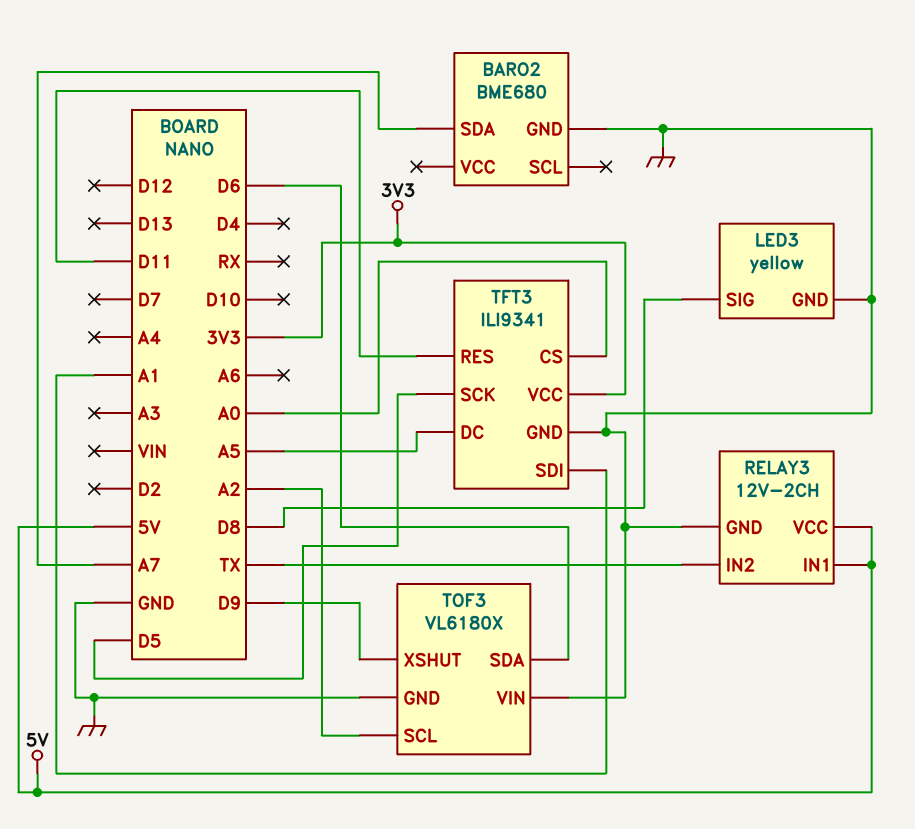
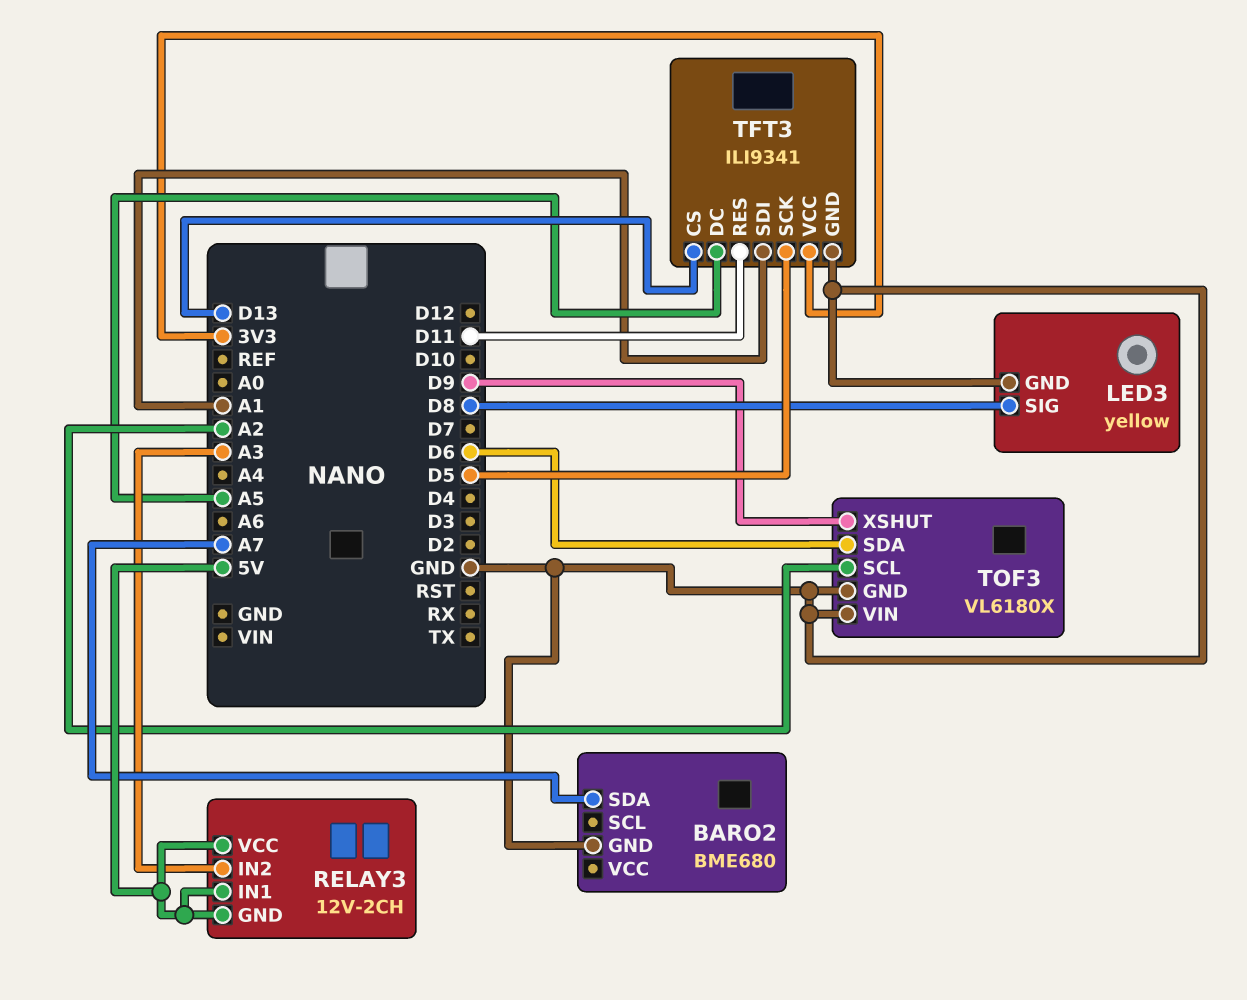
RELAY3 pin GND: GND -> 5V
RELAY3 pin IN2: TX -> A3
TFT3 pin CS: A0 -> D13

